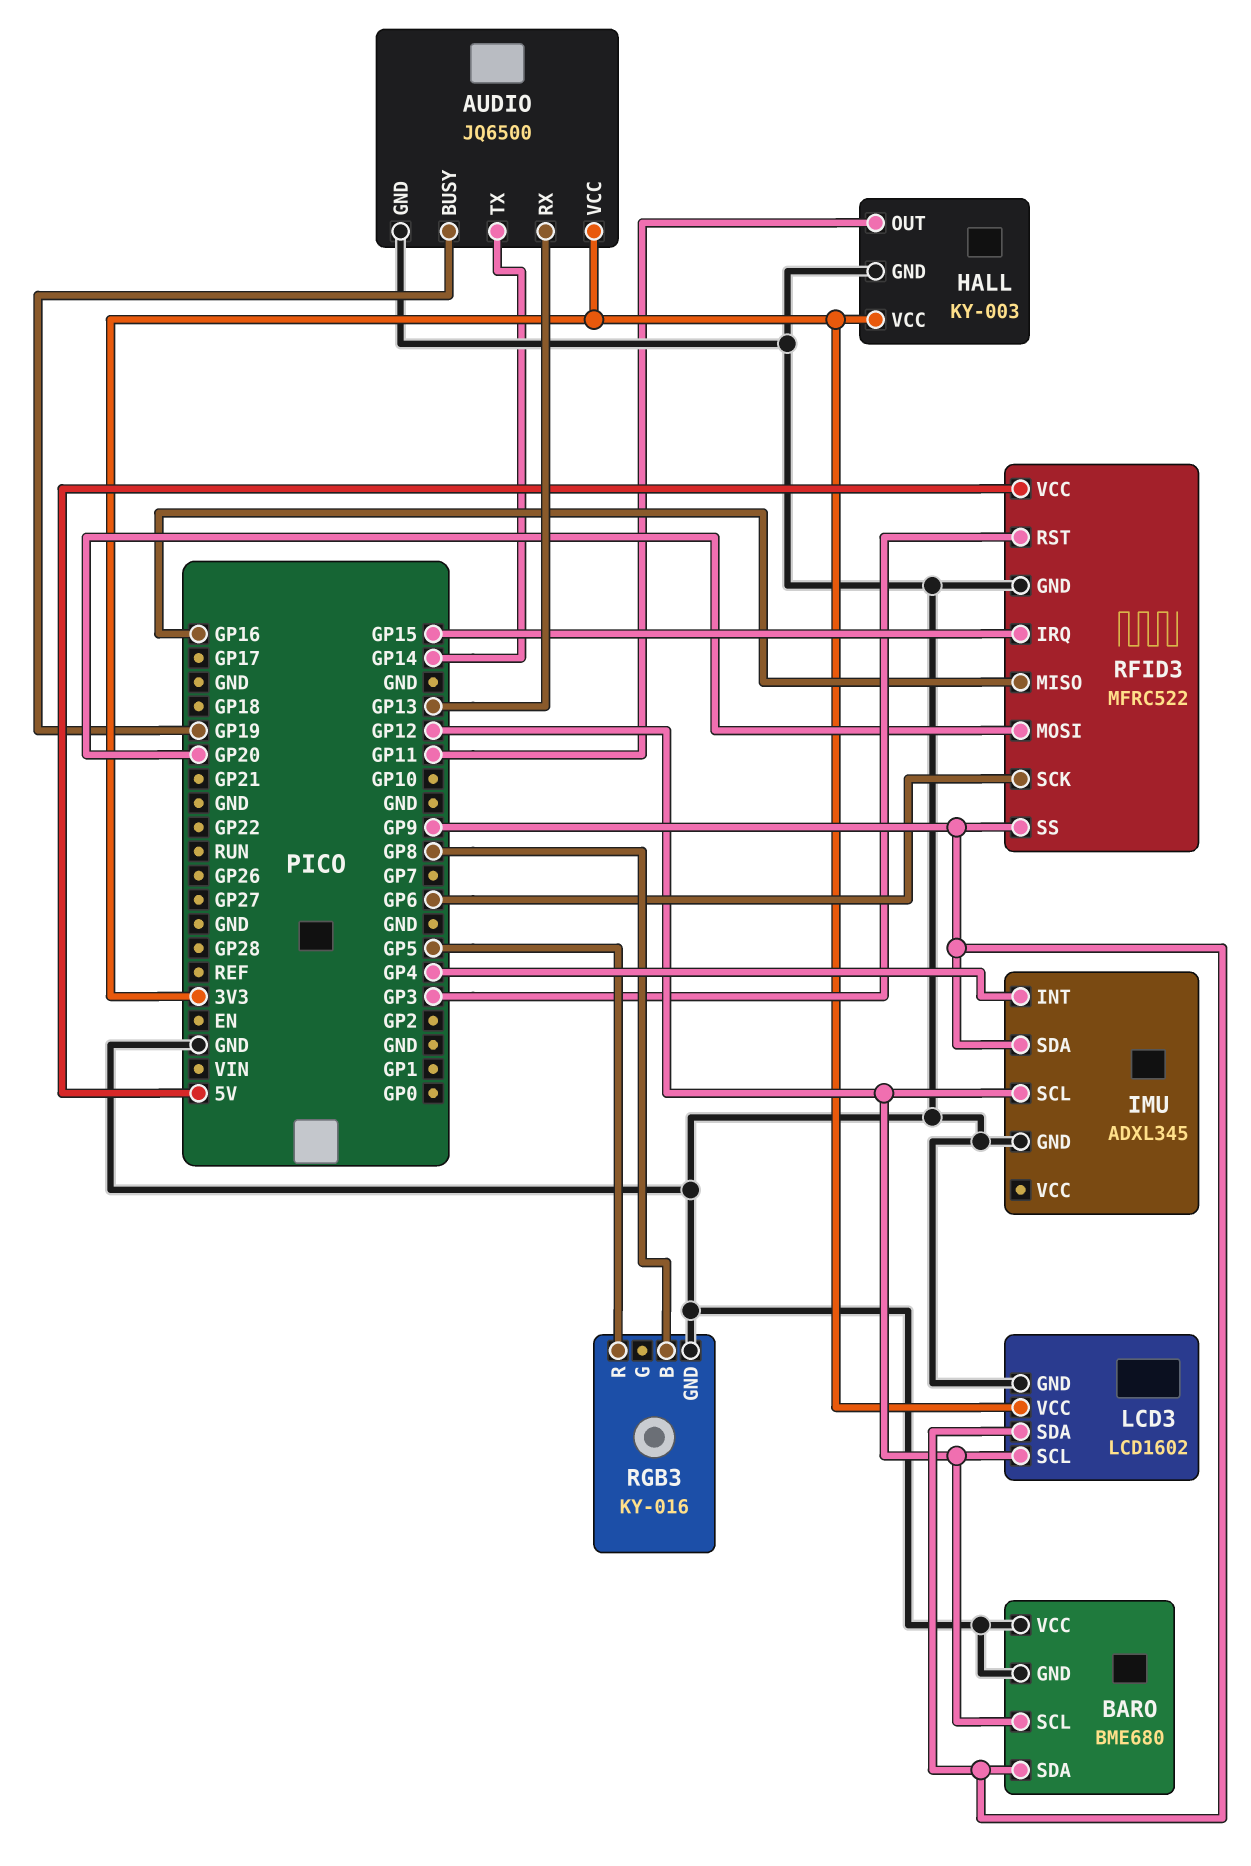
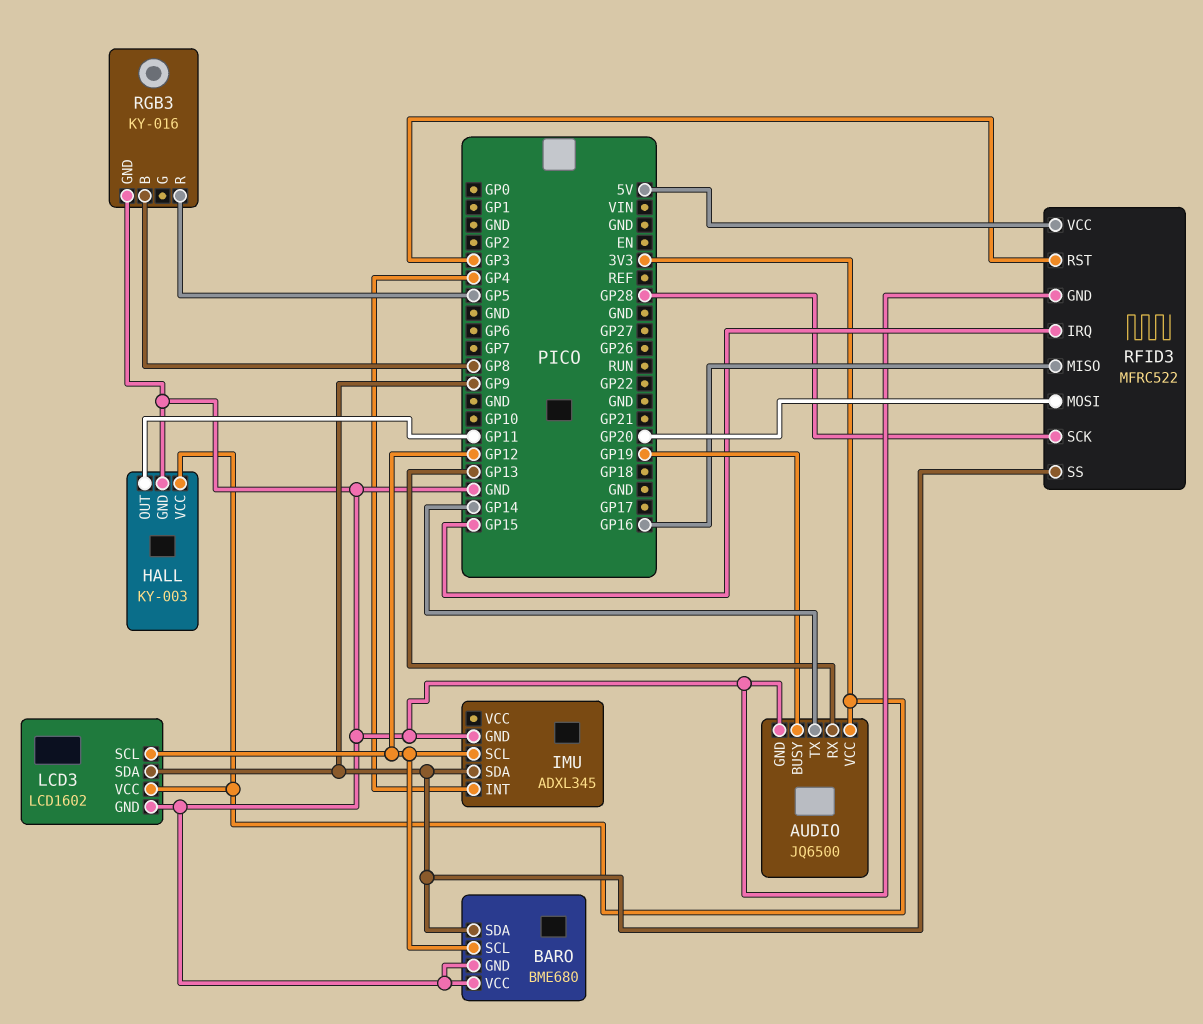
RFID3 pin SCK: GP6 -> GP28

